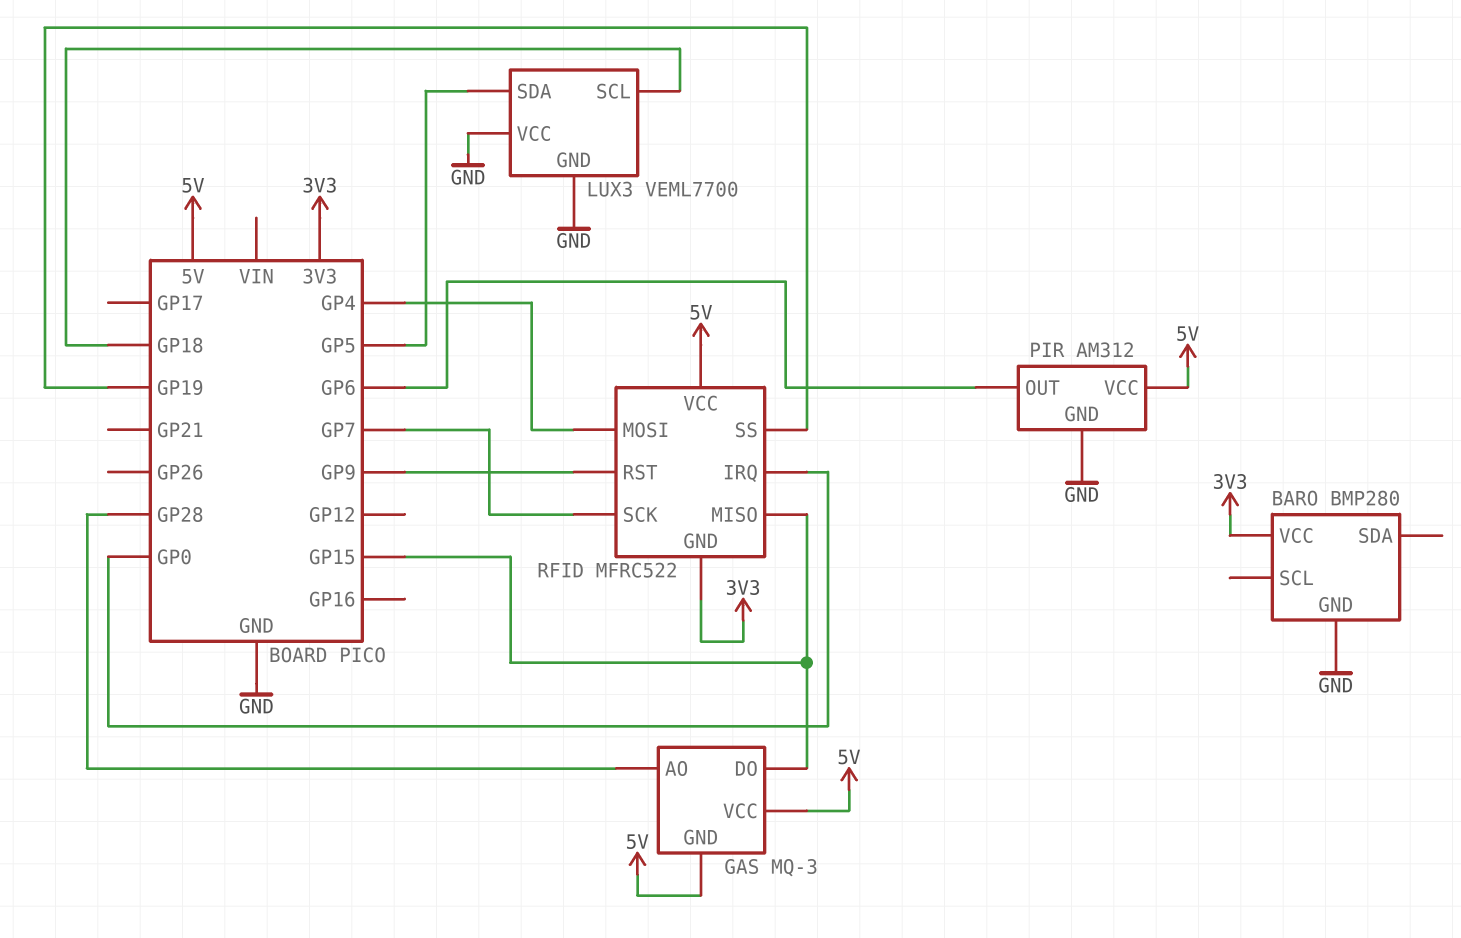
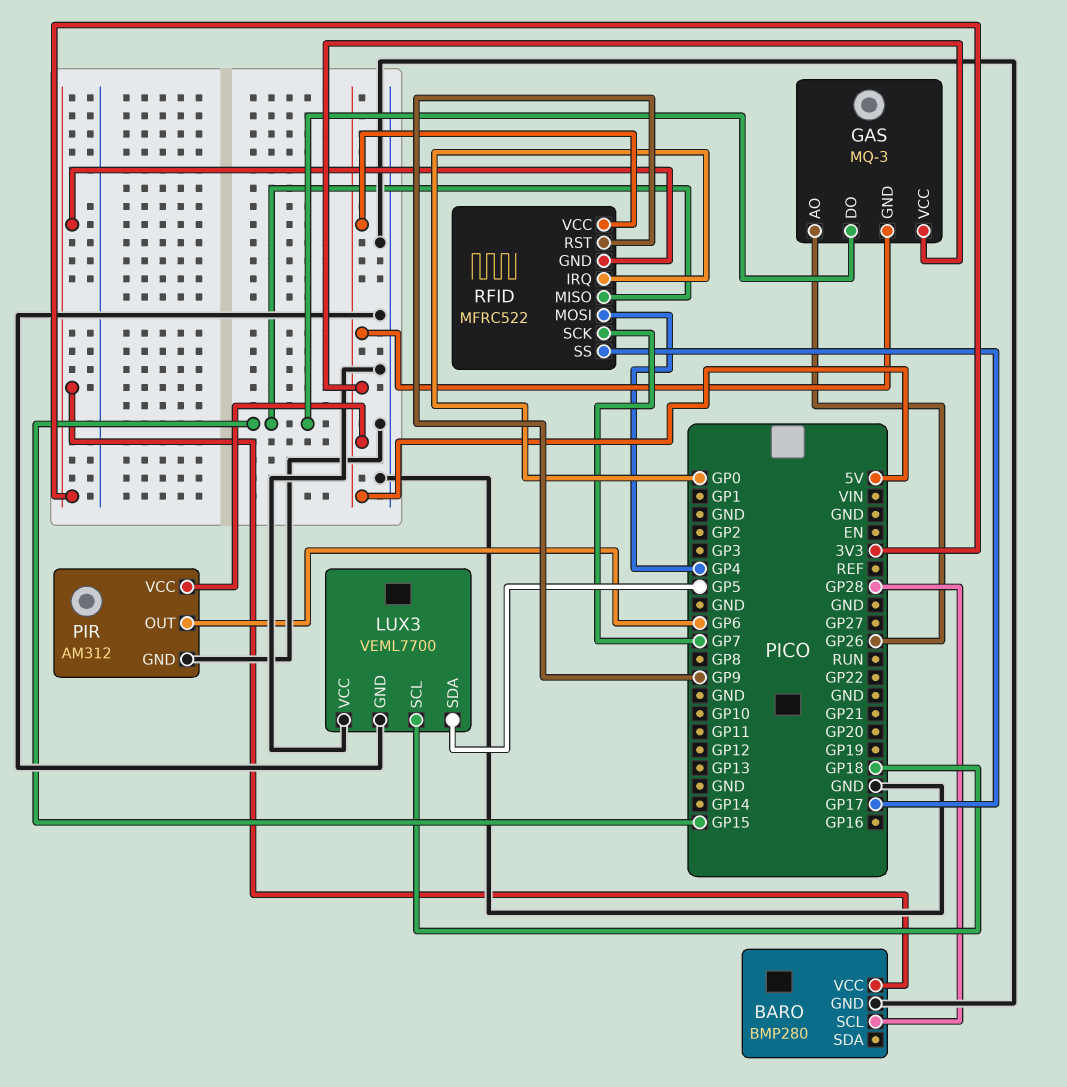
BARO pin SCL: none -> GP28
GAS pin AO: GP28 -> GP26
RFID pin SS: GP19 -> GP17

